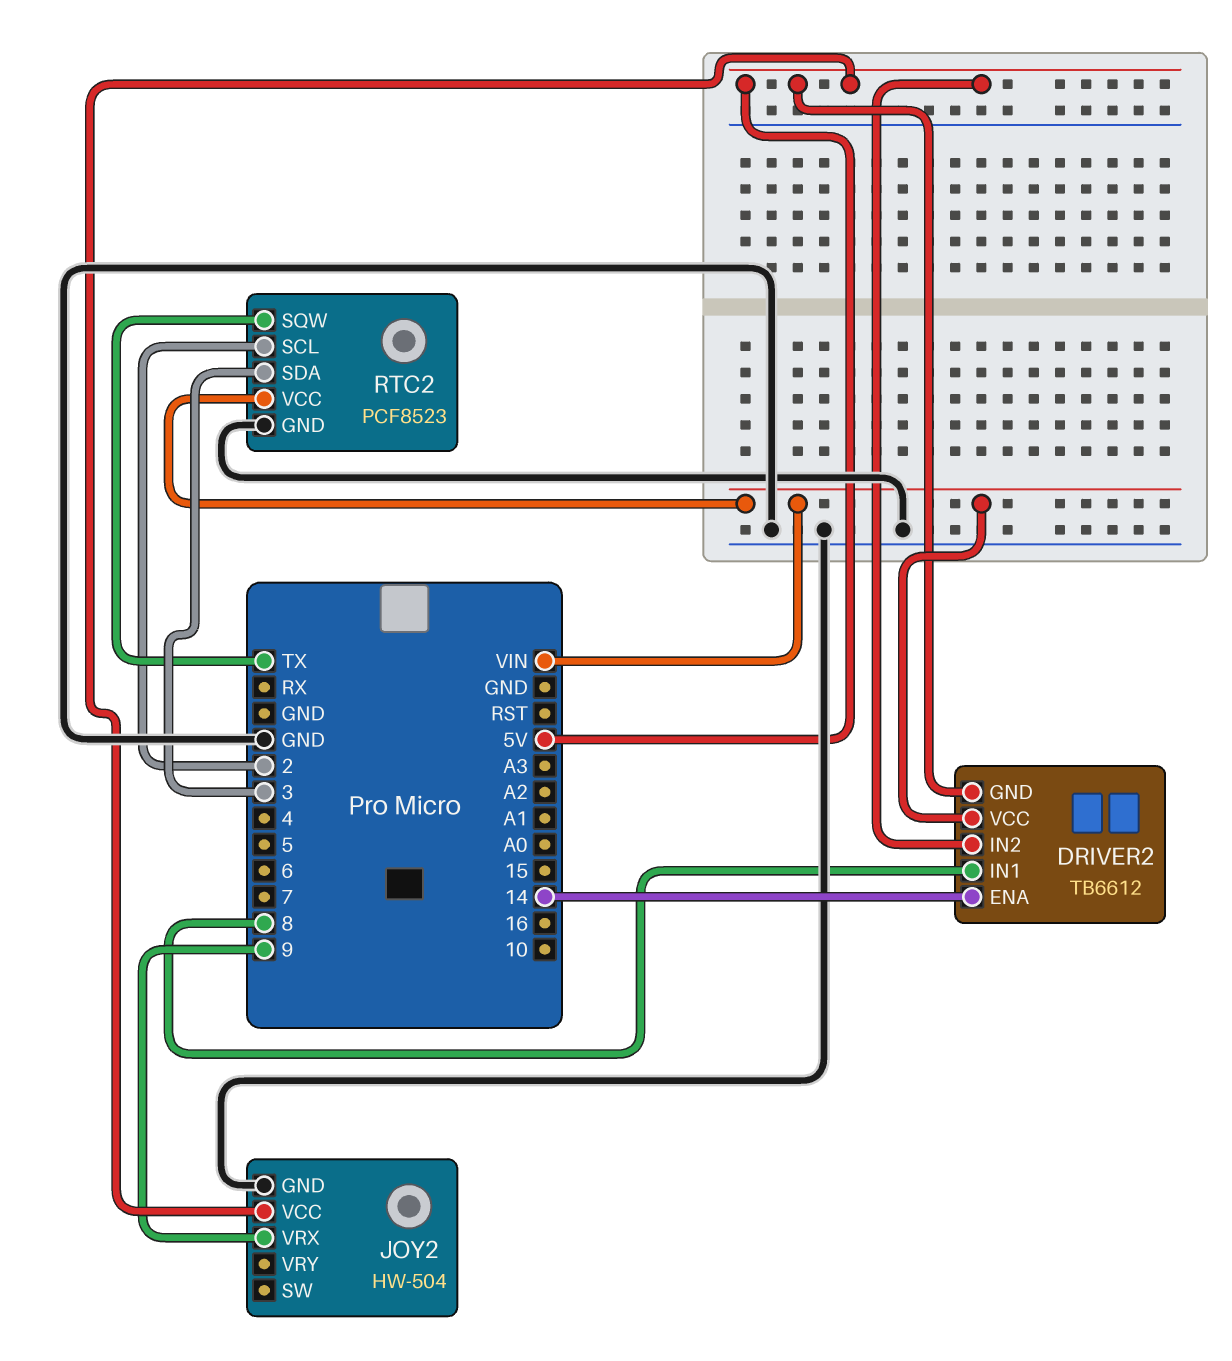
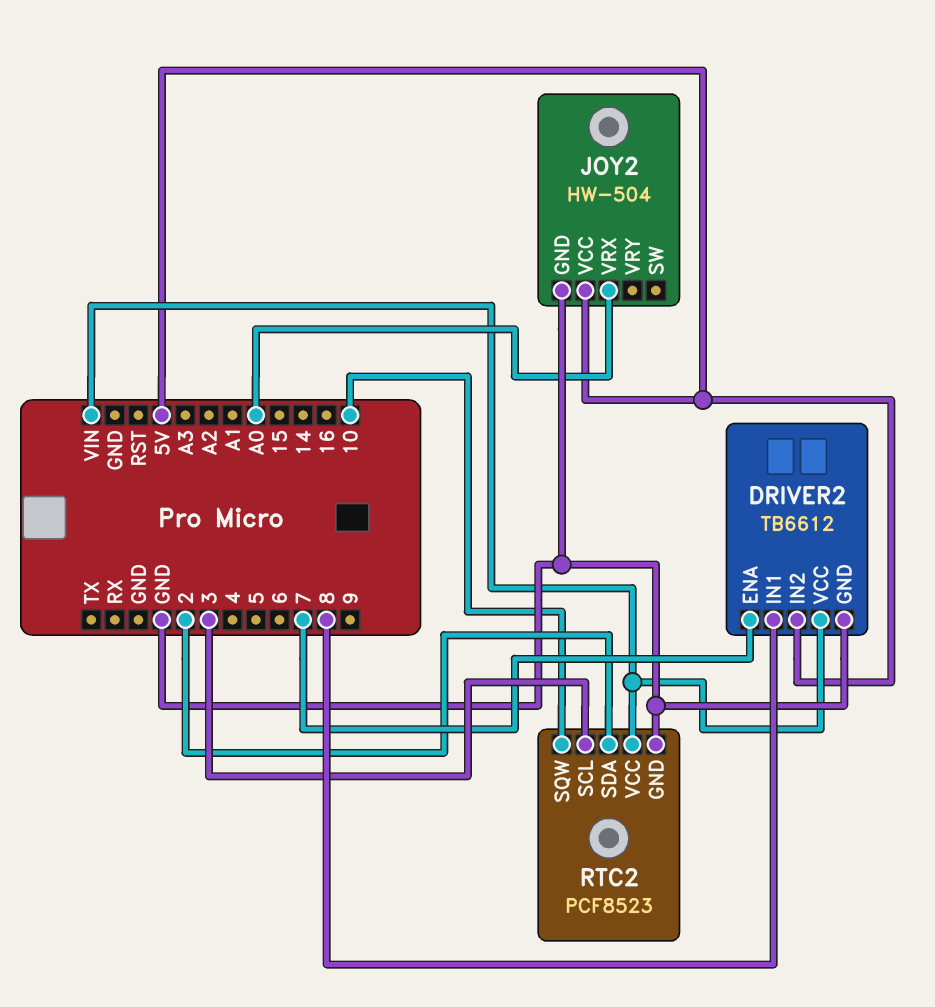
DRIVER2 pin ENA: 14 -> 7
DRIVER2 pin GND: 5V -> GND
JOY2 pin VRX: 9 -> A0
RTC2 pin SCL: 2 -> 3
RTC2 pin SDA: 3 -> 2
RTC2 pin SQW: TX -> 10

